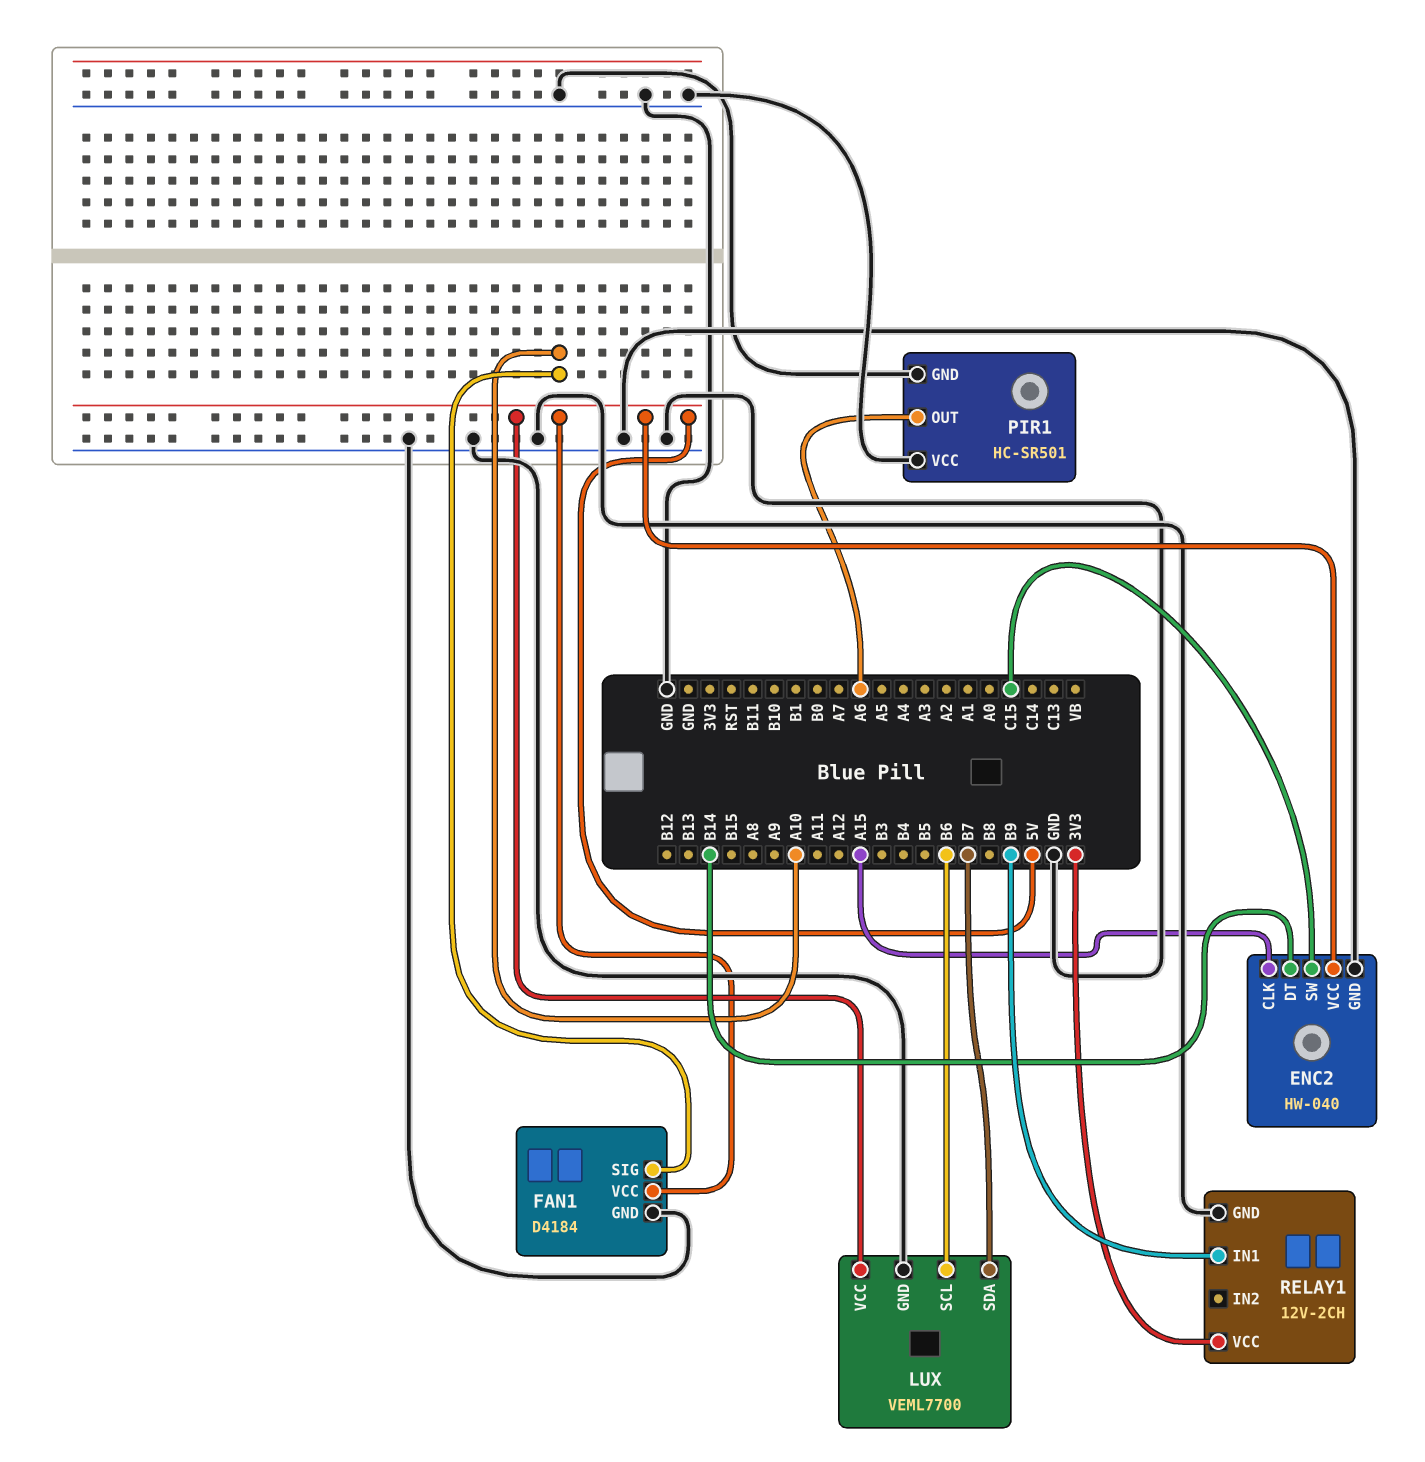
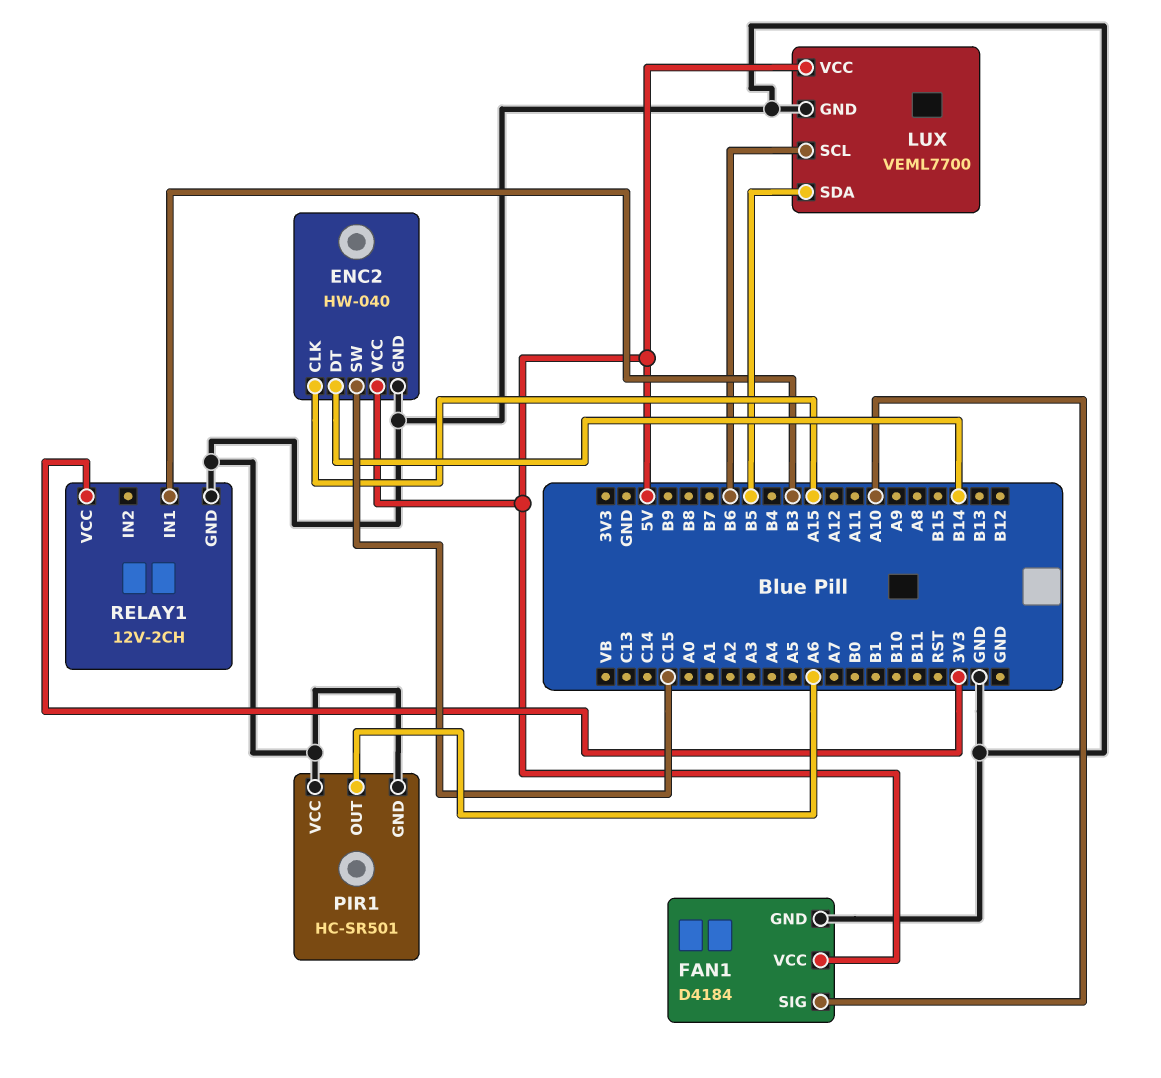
LUX pin SDA: B7 -> B5
RELAY1 pin IN1: B9 -> B3

